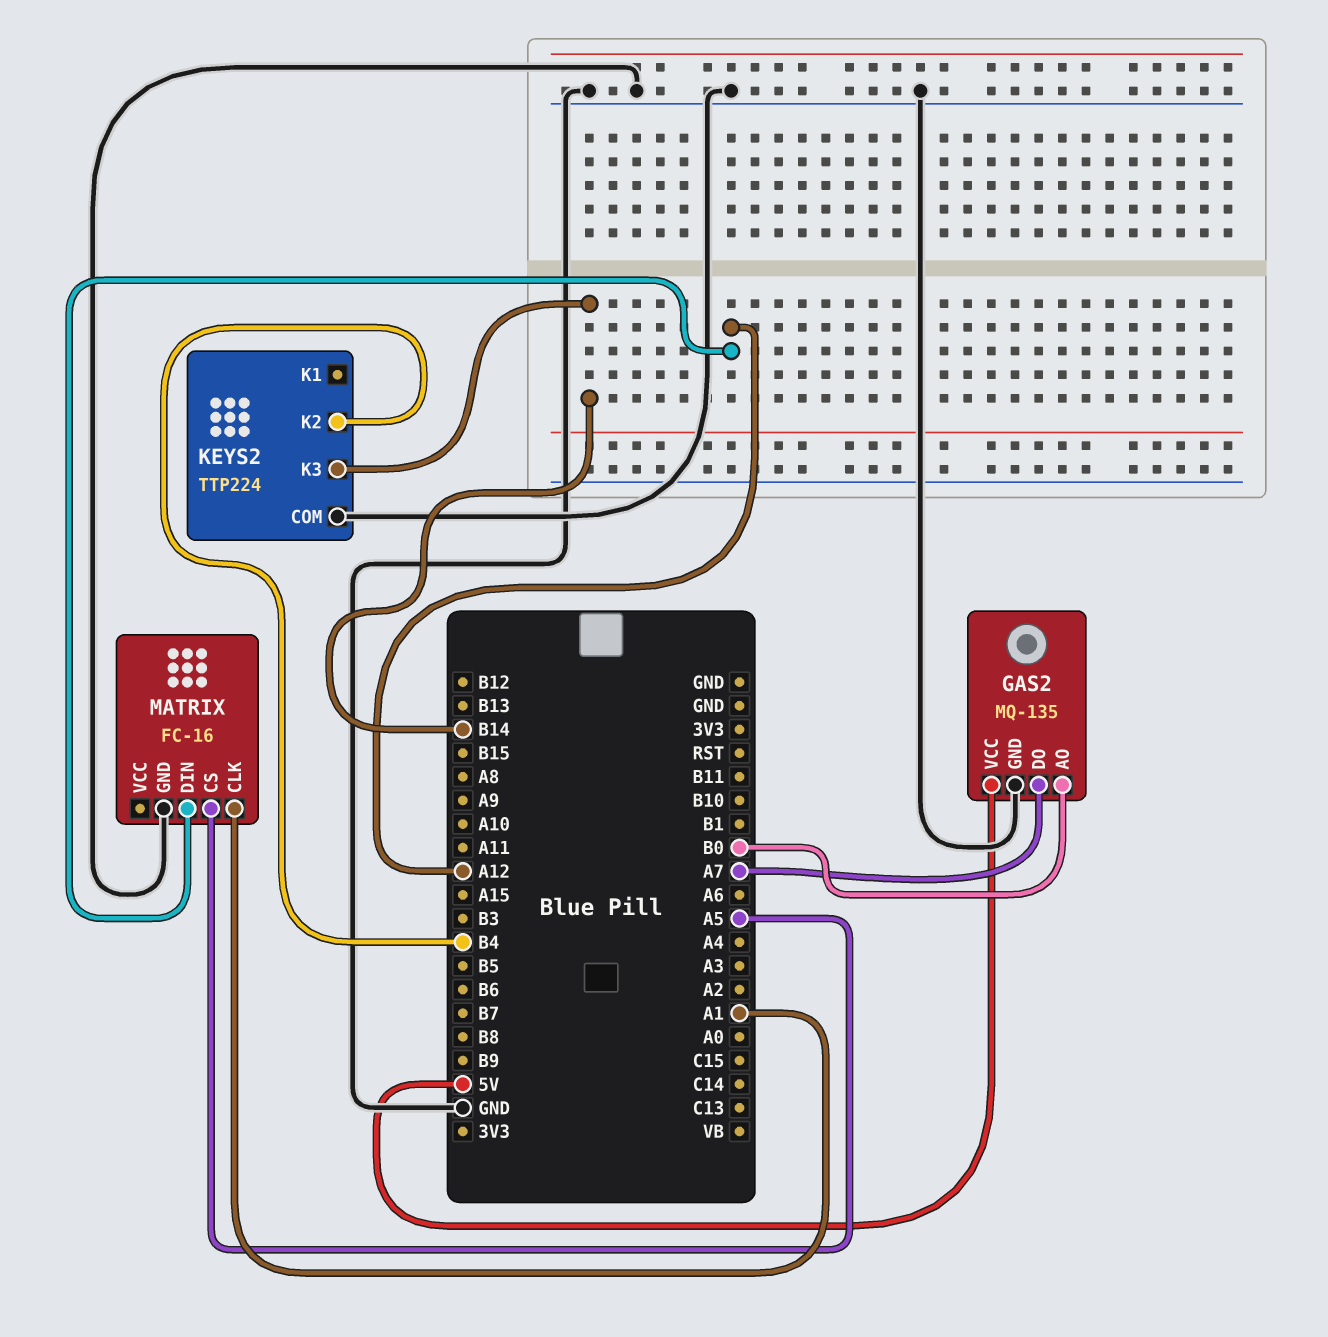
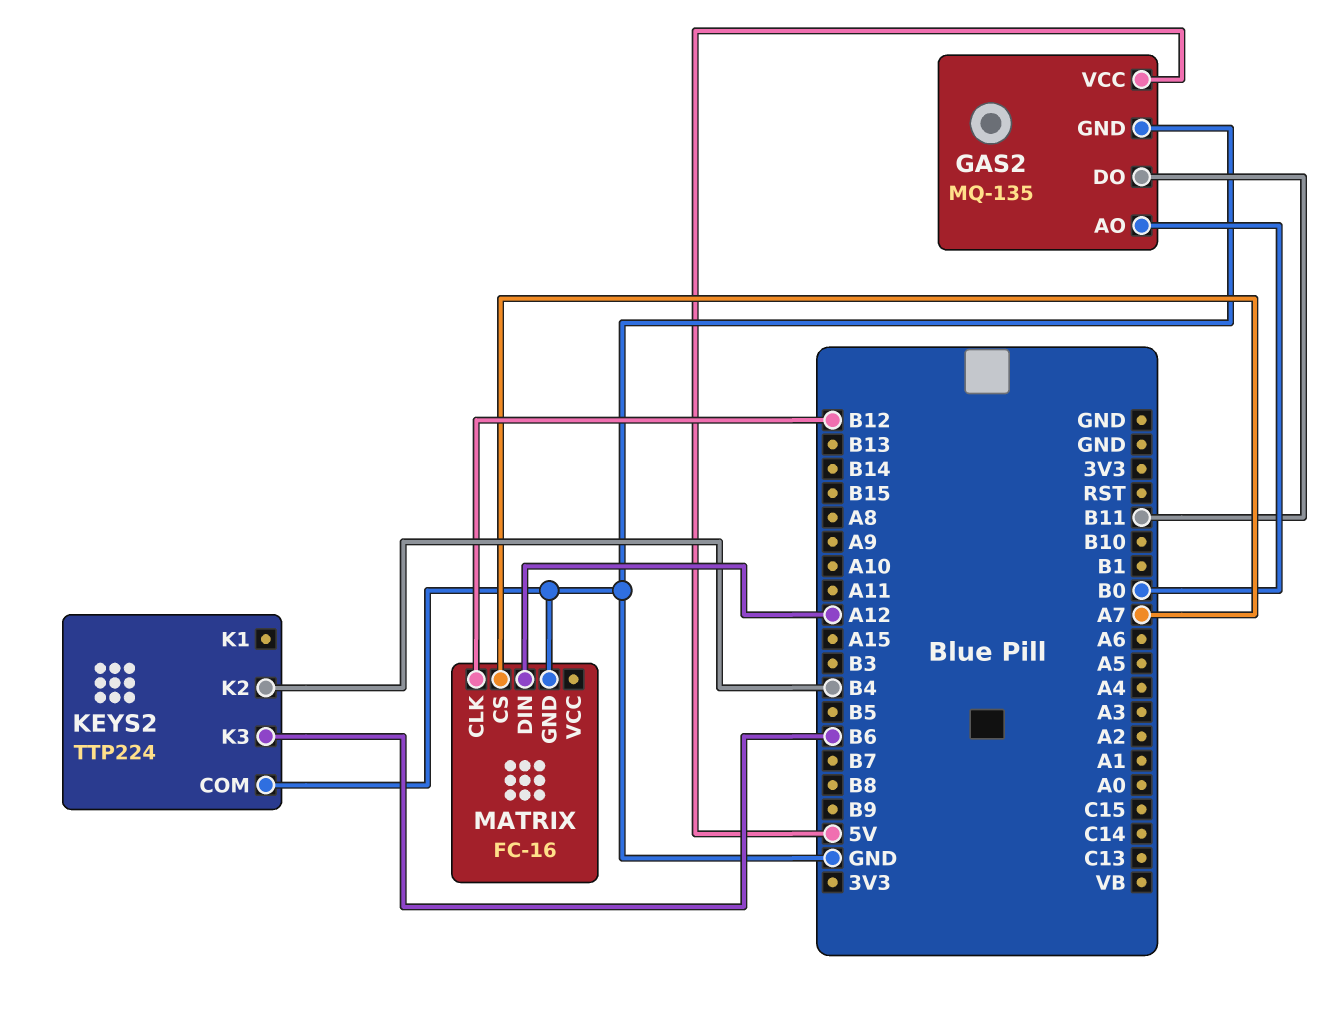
GAS2 pin DO: A7 -> B11
KEYS2 pin K3: B14 -> B6
MATRIX pin CLK: A1 -> B12
MATRIX pin CS: A5 -> A7

